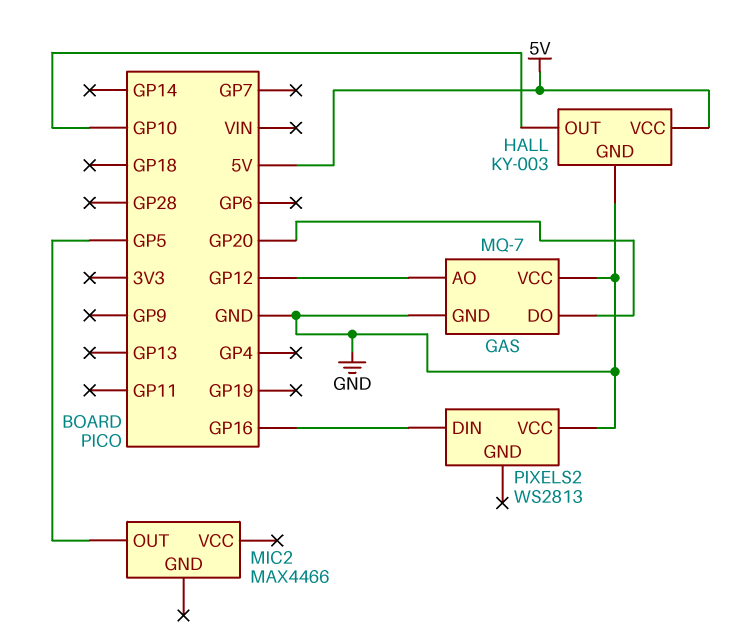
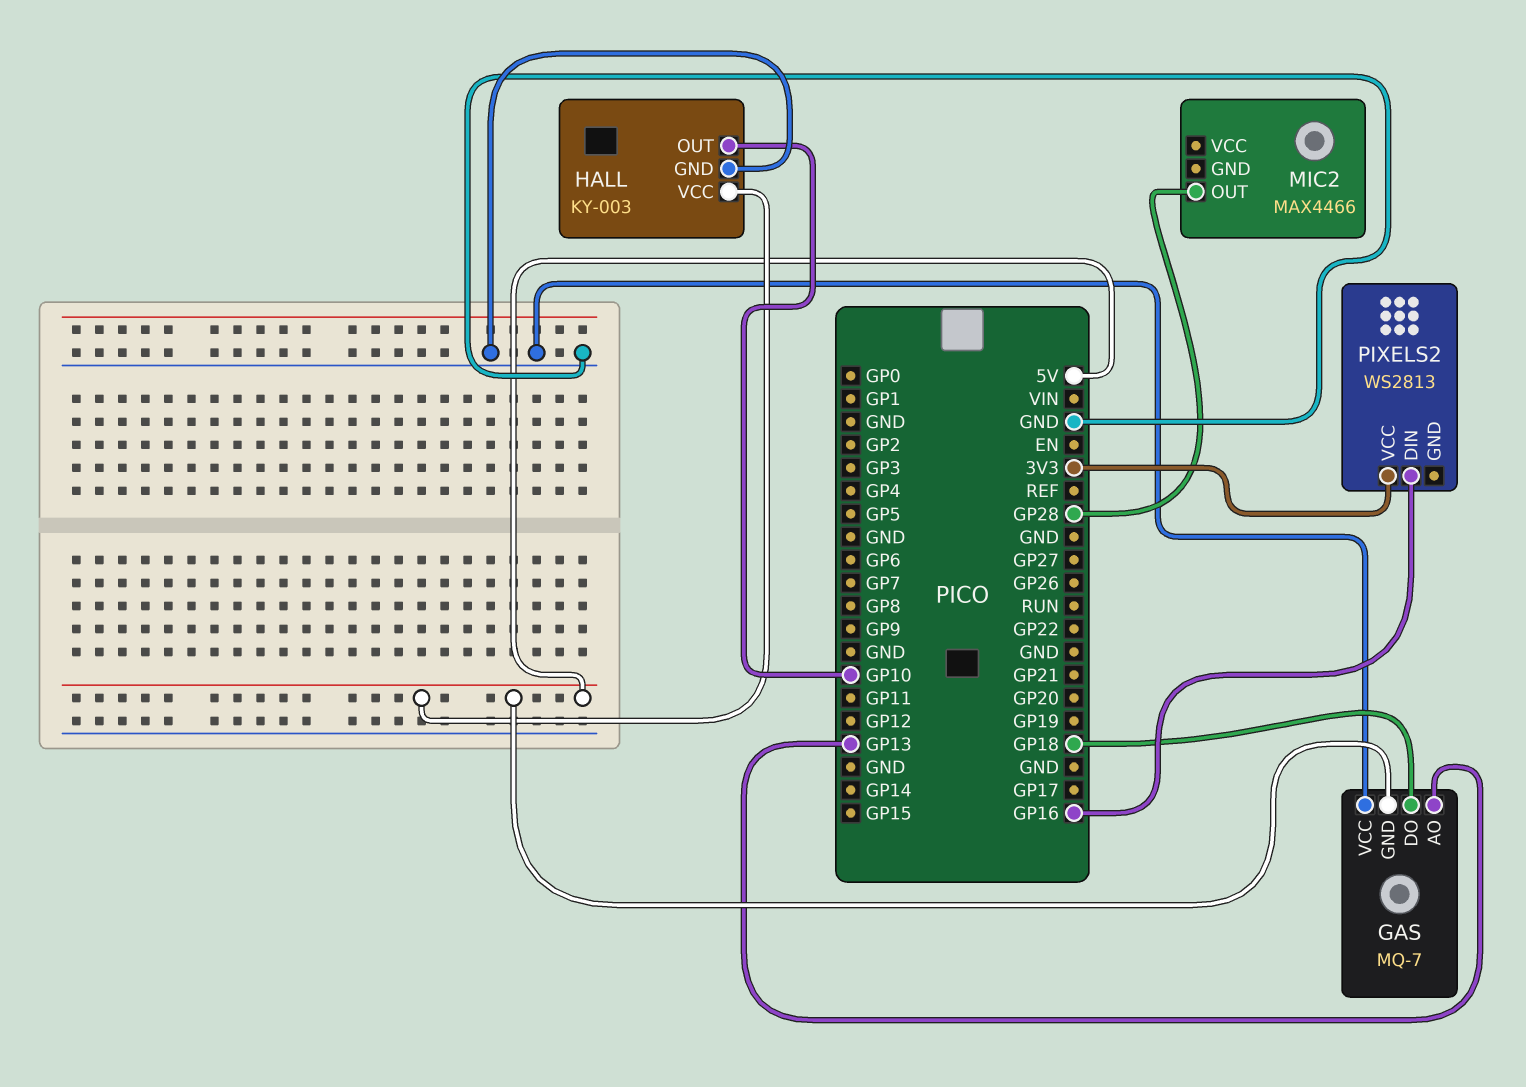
GAS pin AO: GP12 -> GP13
GAS pin DO: GP20 -> GP18
GAS pin GND: GND -> 5V
MIC2 pin OUT: GP5 -> GP28
PIXELS2 pin VCC: GND -> 3V3

